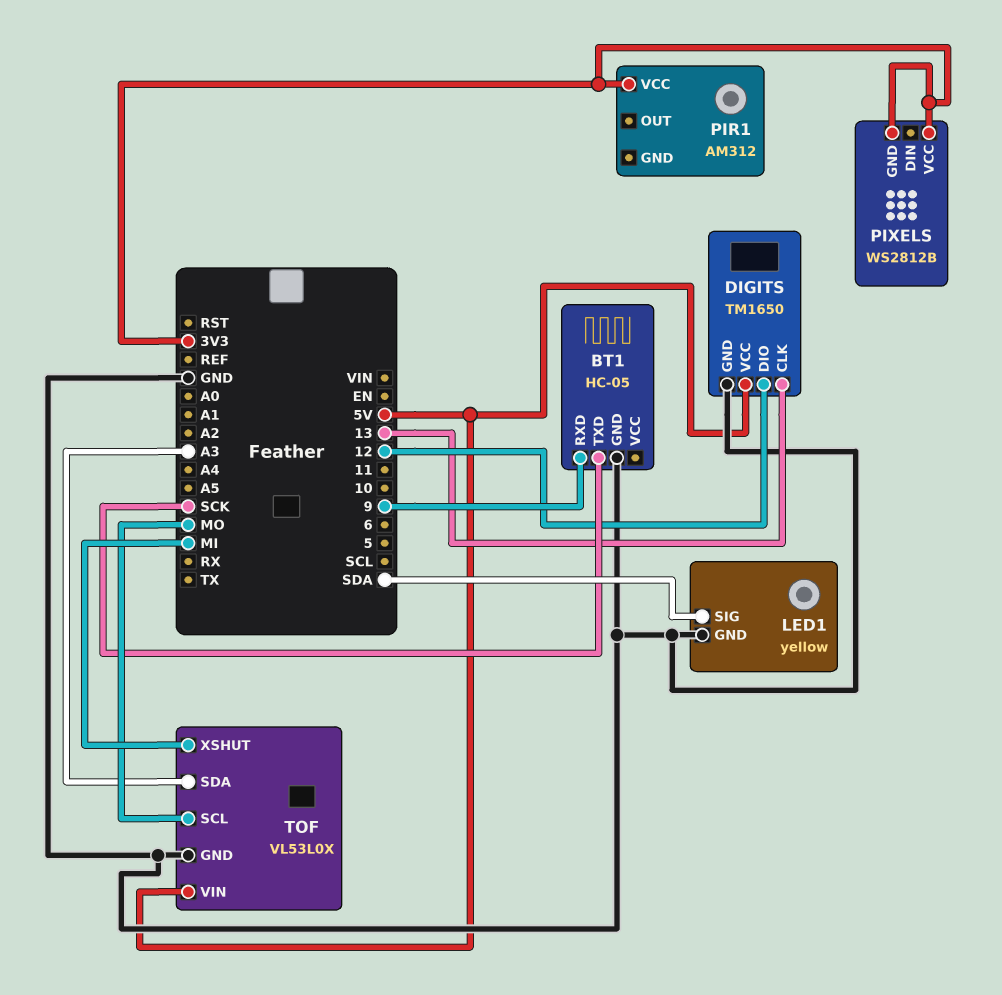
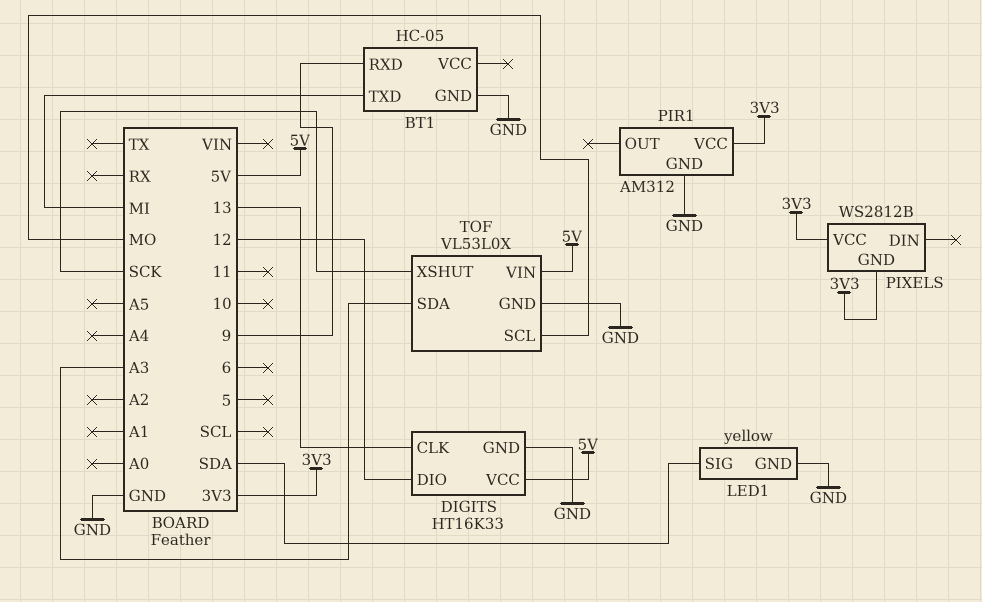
BT1 pin TXD: SCK -> MI
DIGITS: TM1650 -> HT16K33
PIR1 pin GND: none -> GND
TOF pin XSHUT: MI -> SCK

